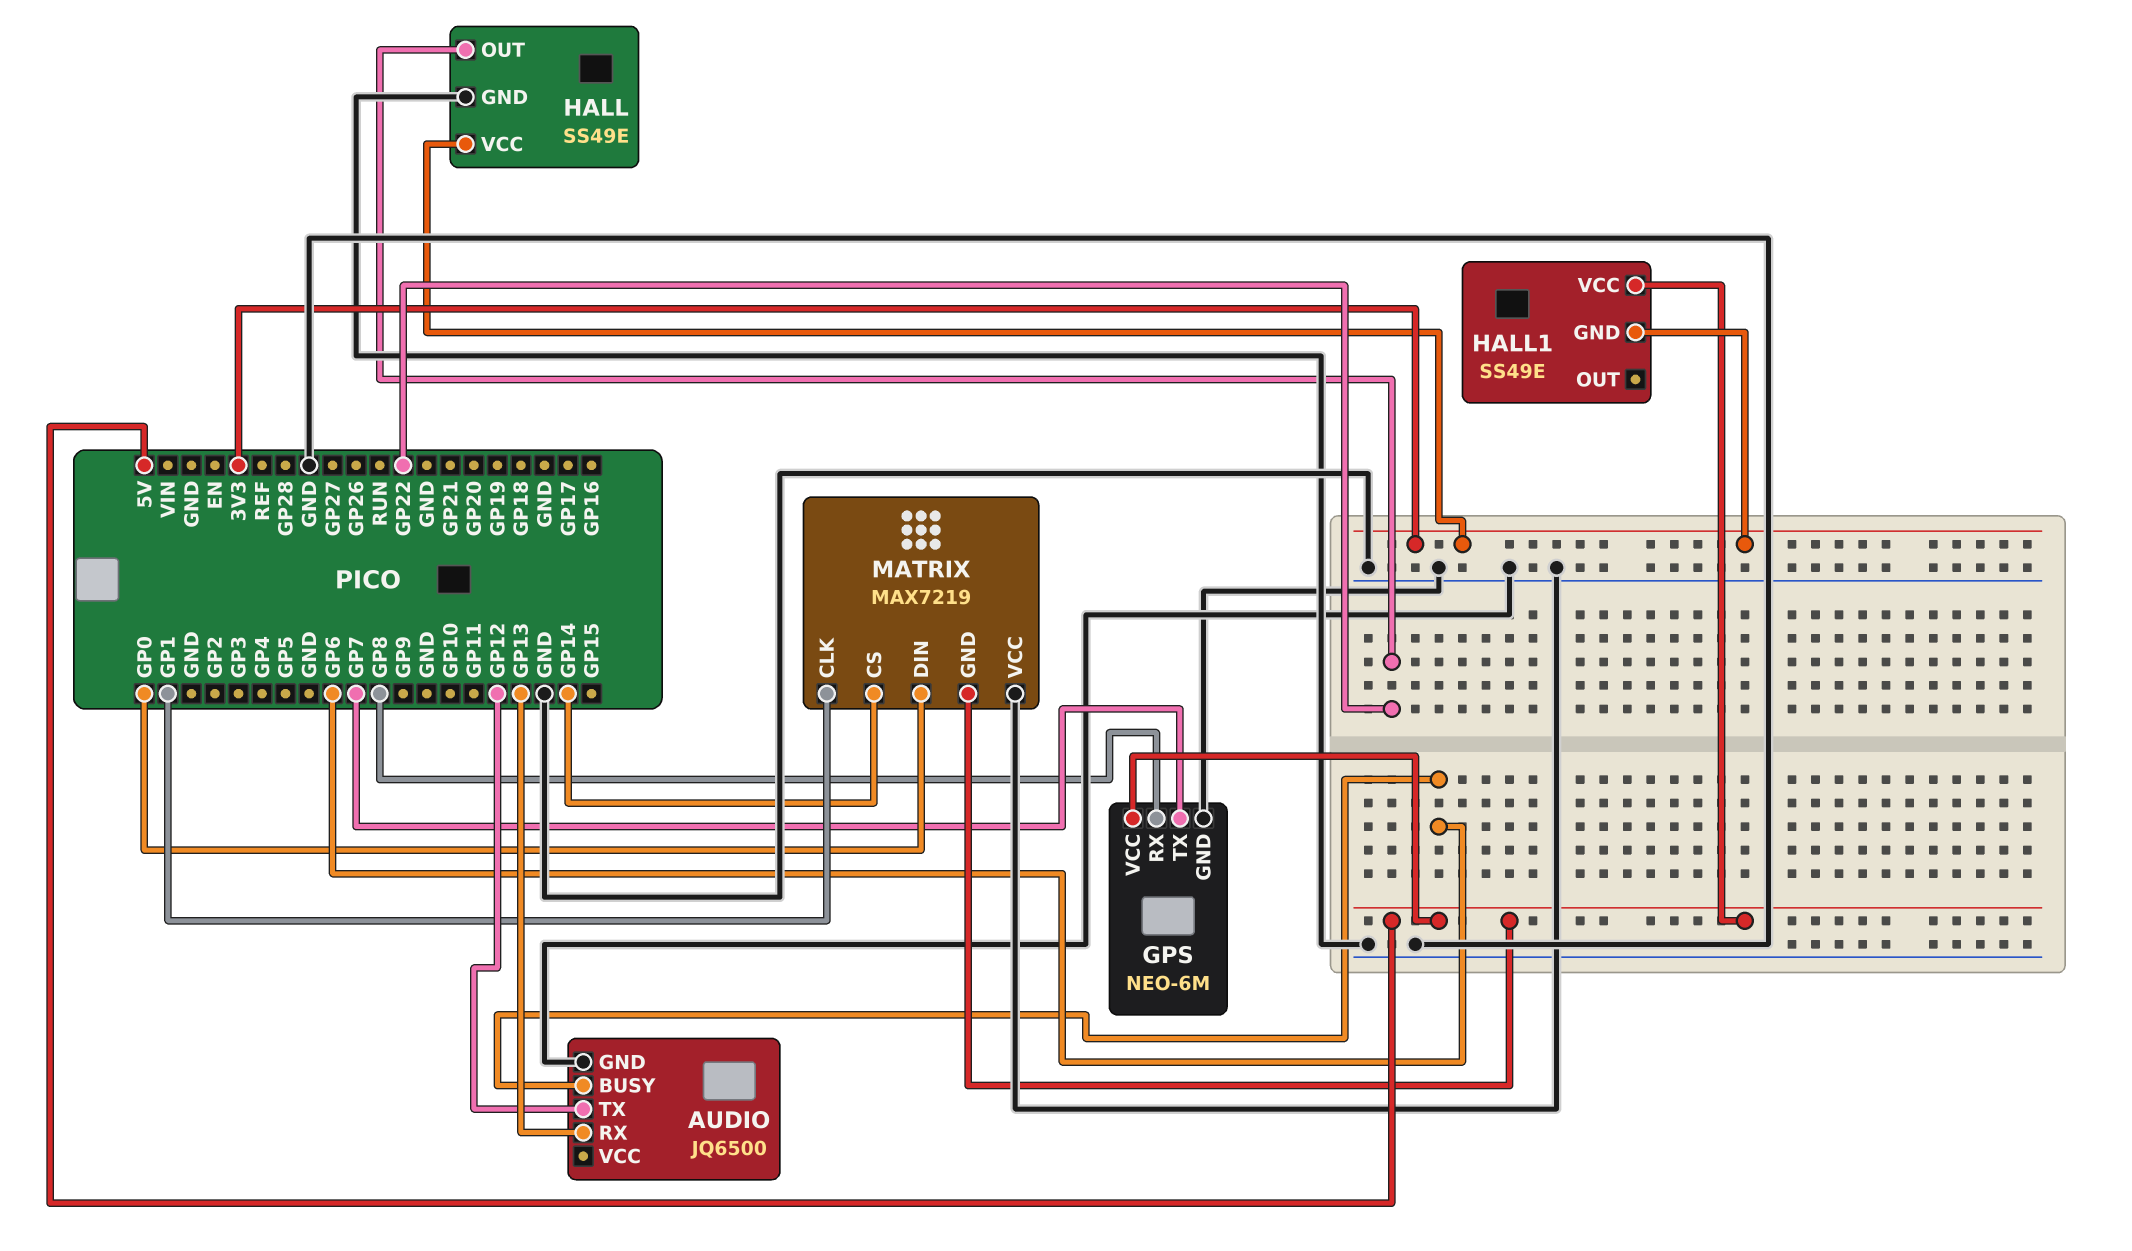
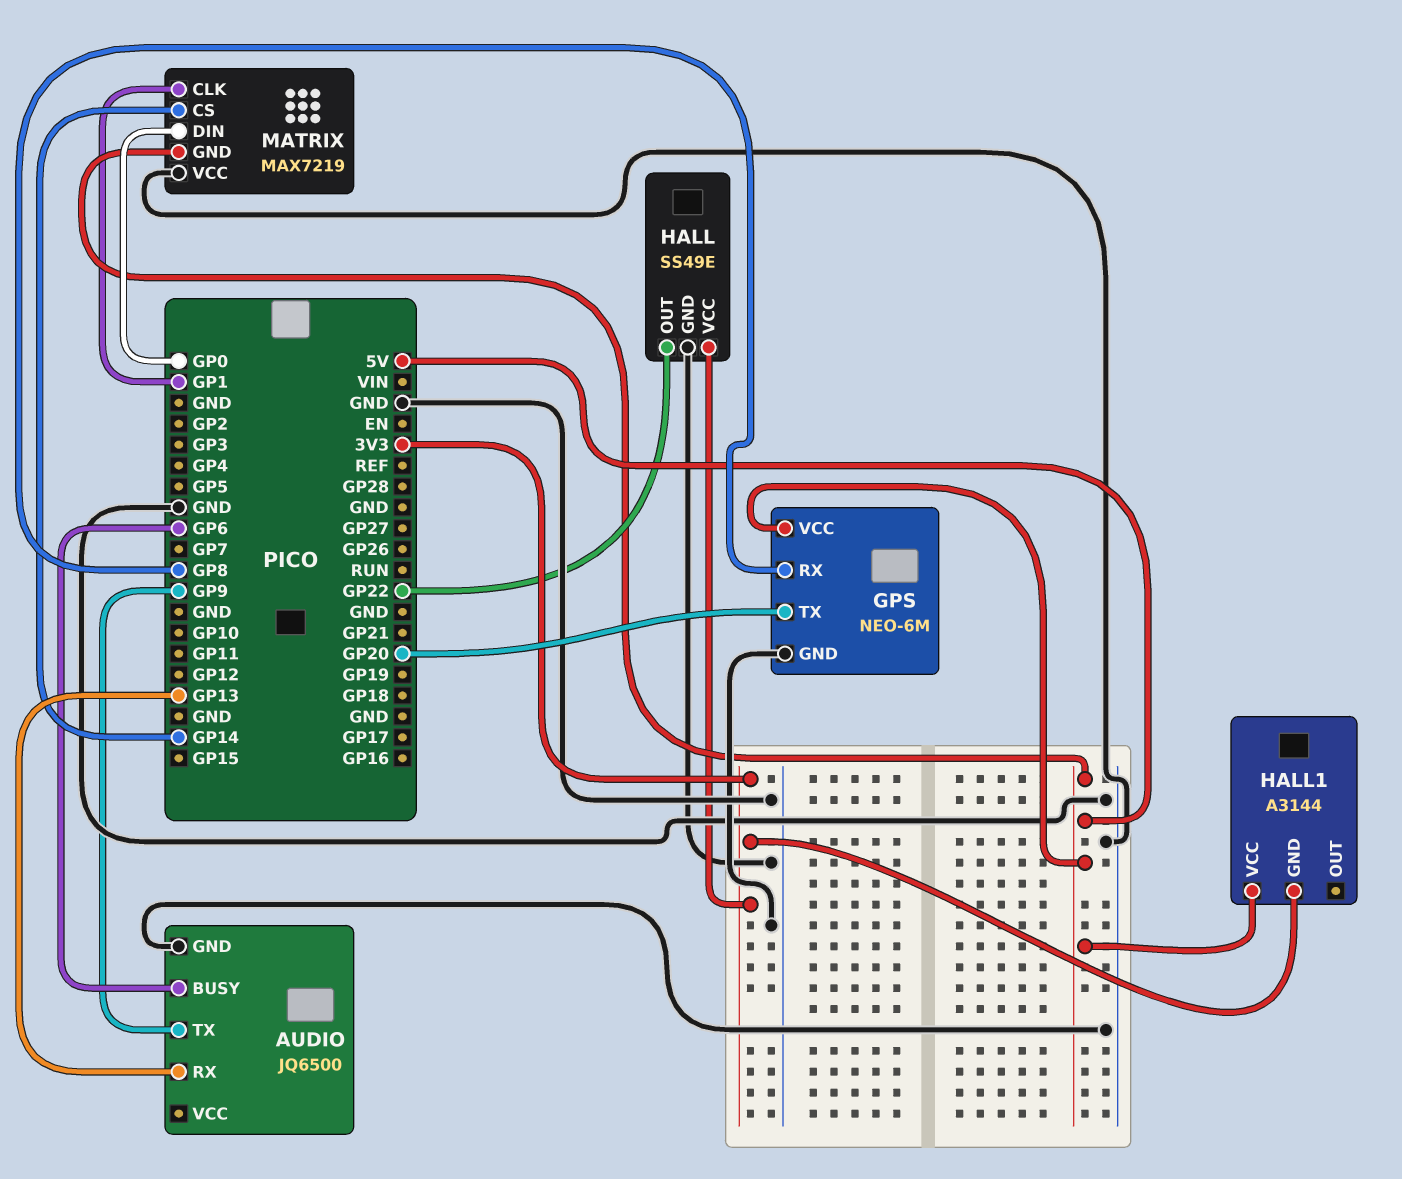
AUDIO pin TX: GP12 -> GP9
GPS pin TX: GP7 -> GP20
HALL1: SS49E -> A3144

